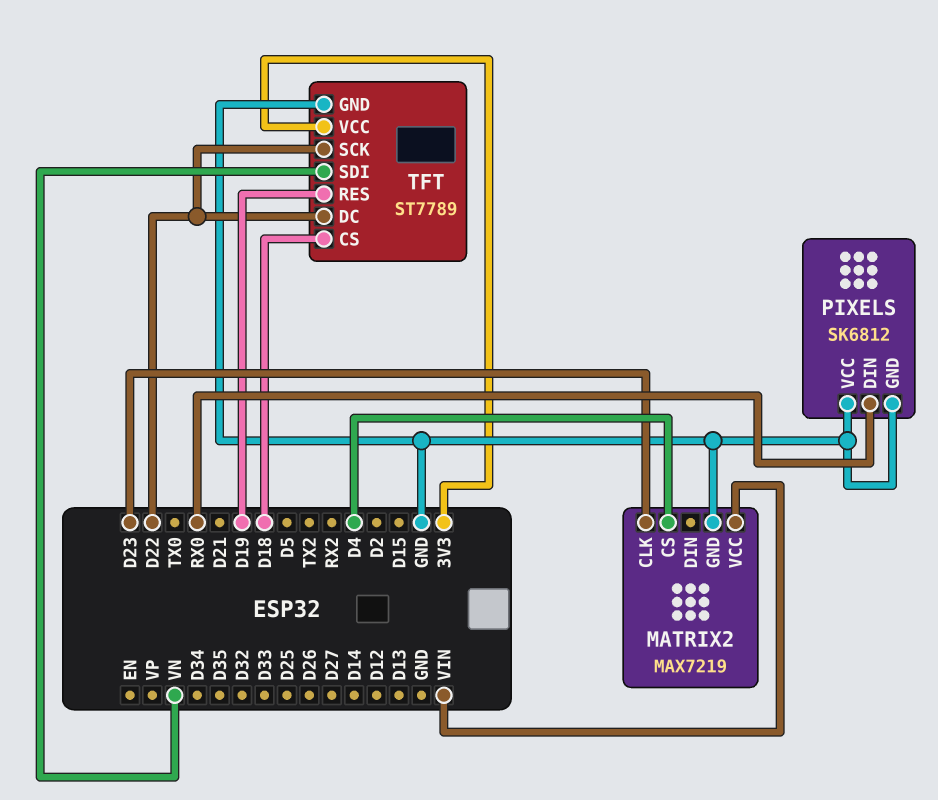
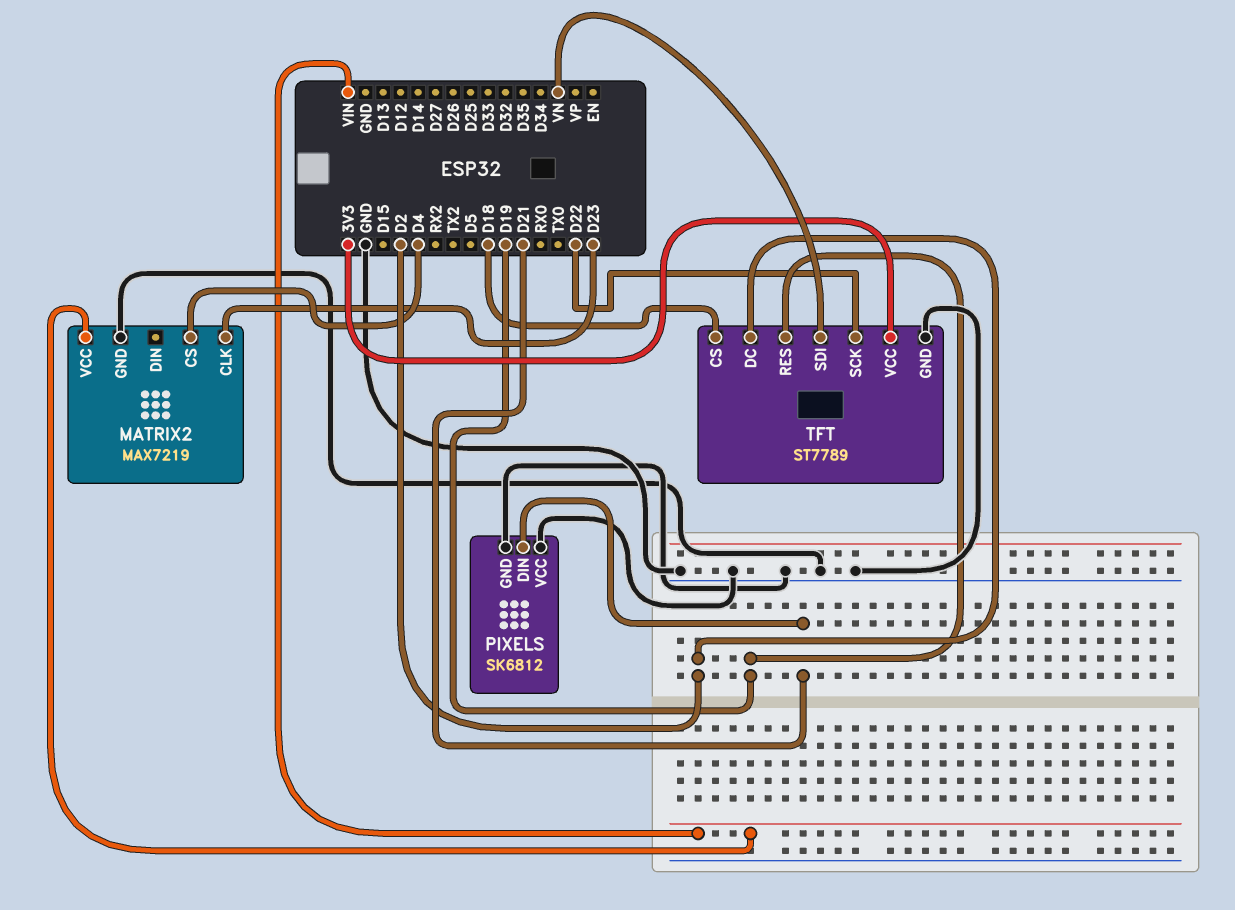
PIXELS pin DIN: RX0 -> D21
TFT pin DC: D22 -> D2

